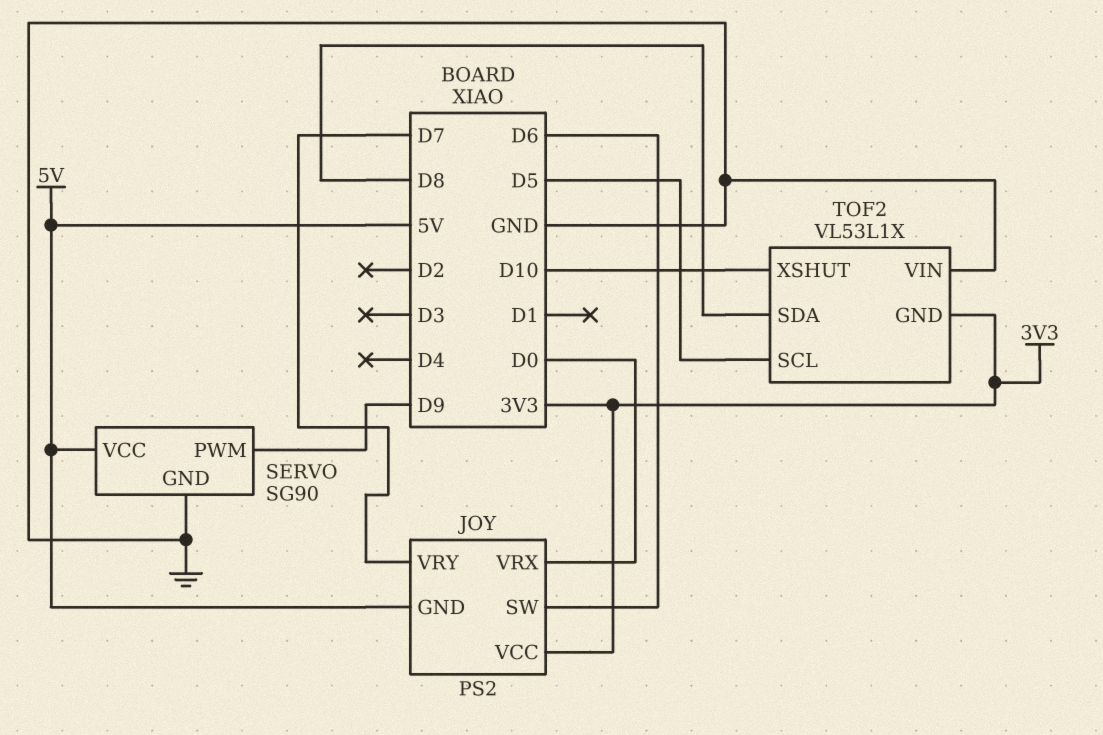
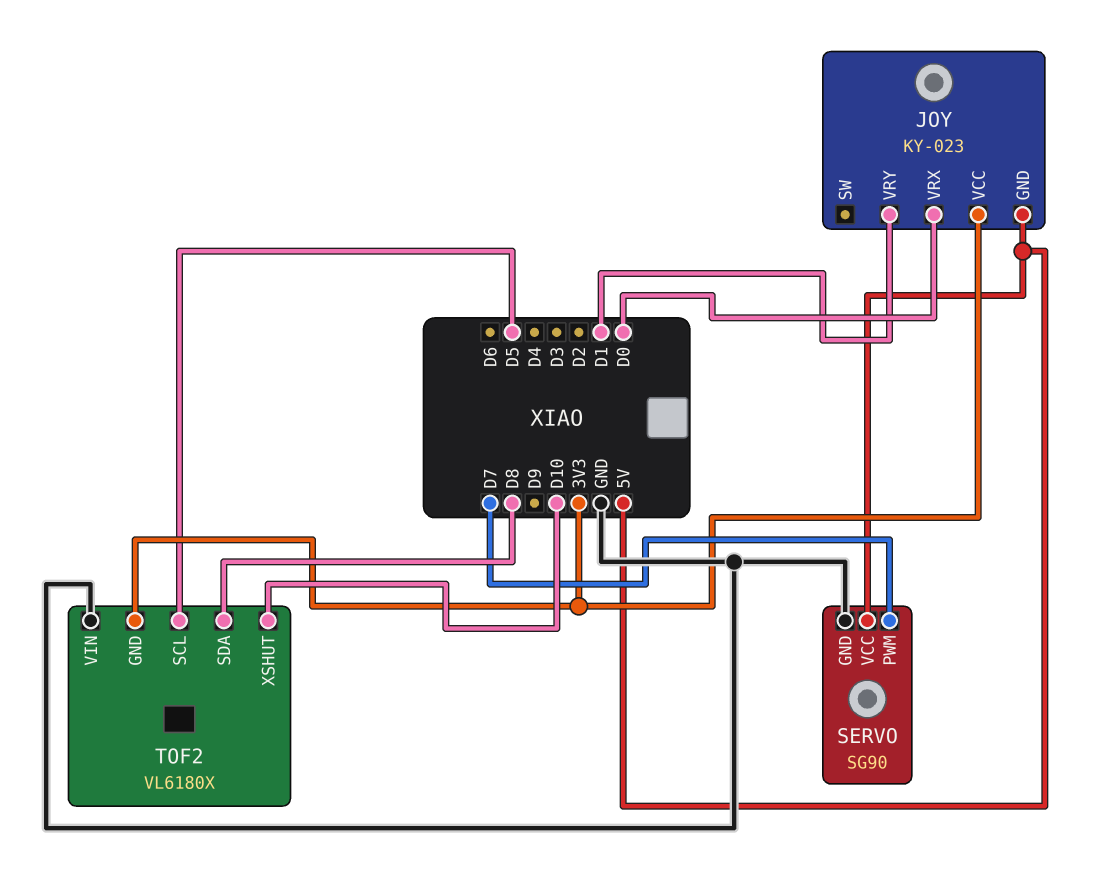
JOY: PS2 -> KY-023
JOY pin SW: D6 -> none
JOY pin VRY: D7 -> D1
SERVO pin PWM: D9 -> D7
TOF2: VL53L1X -> VL6180X

